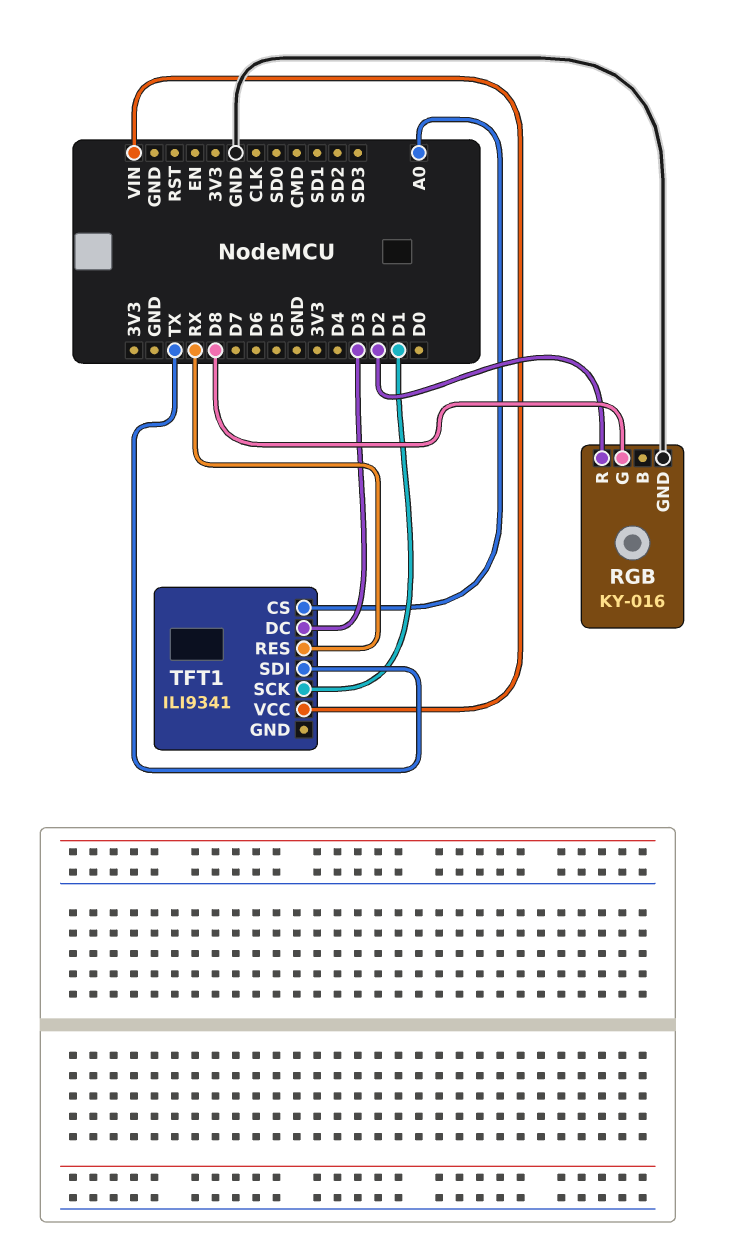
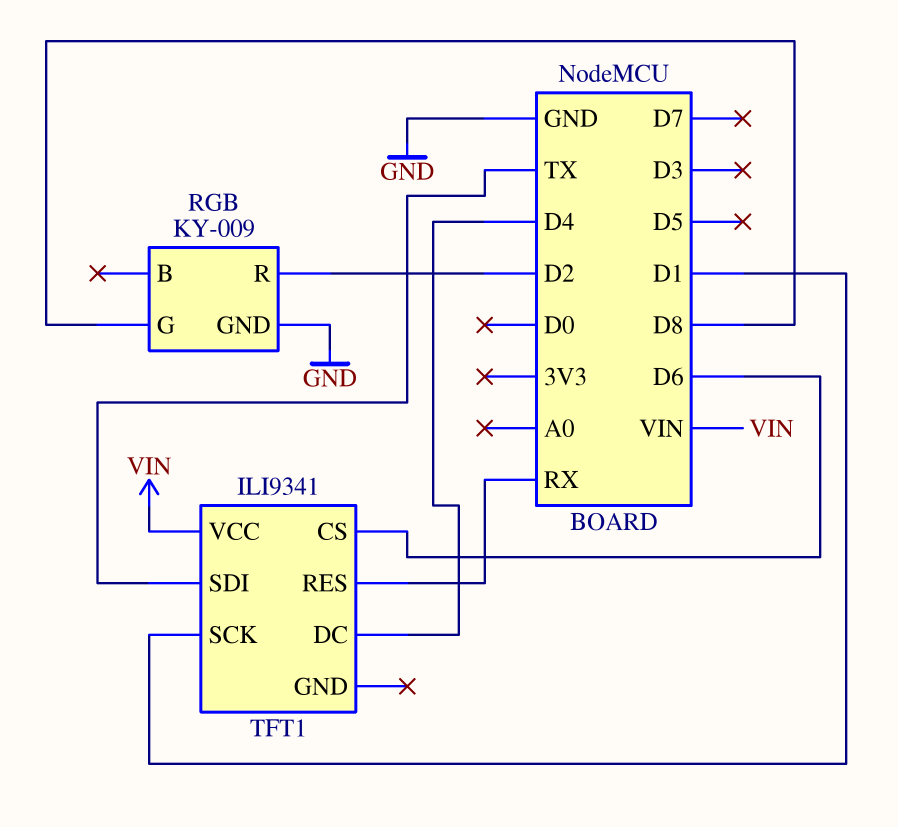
RGB: KY-016 -> KY-009
TFT1 pin CS: A0 -> D6
TFT1 pin DC: D3 -> D4

